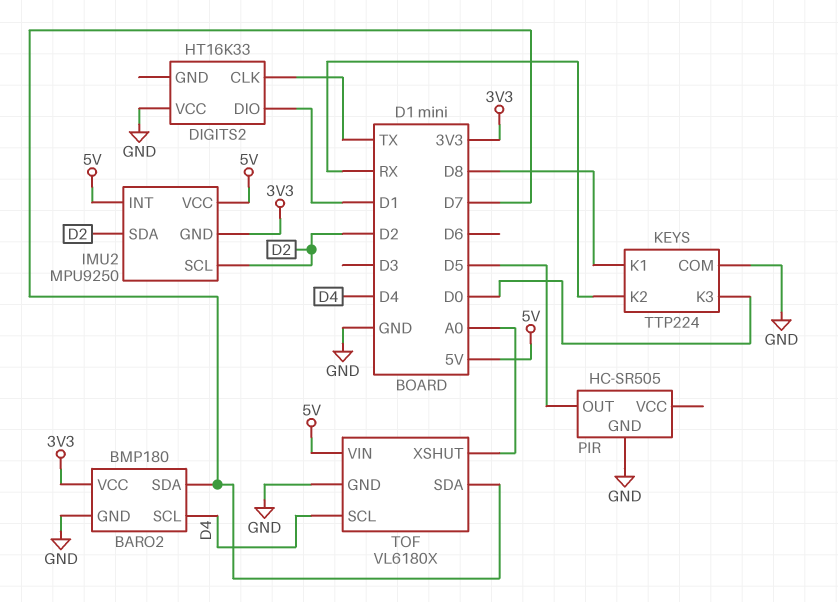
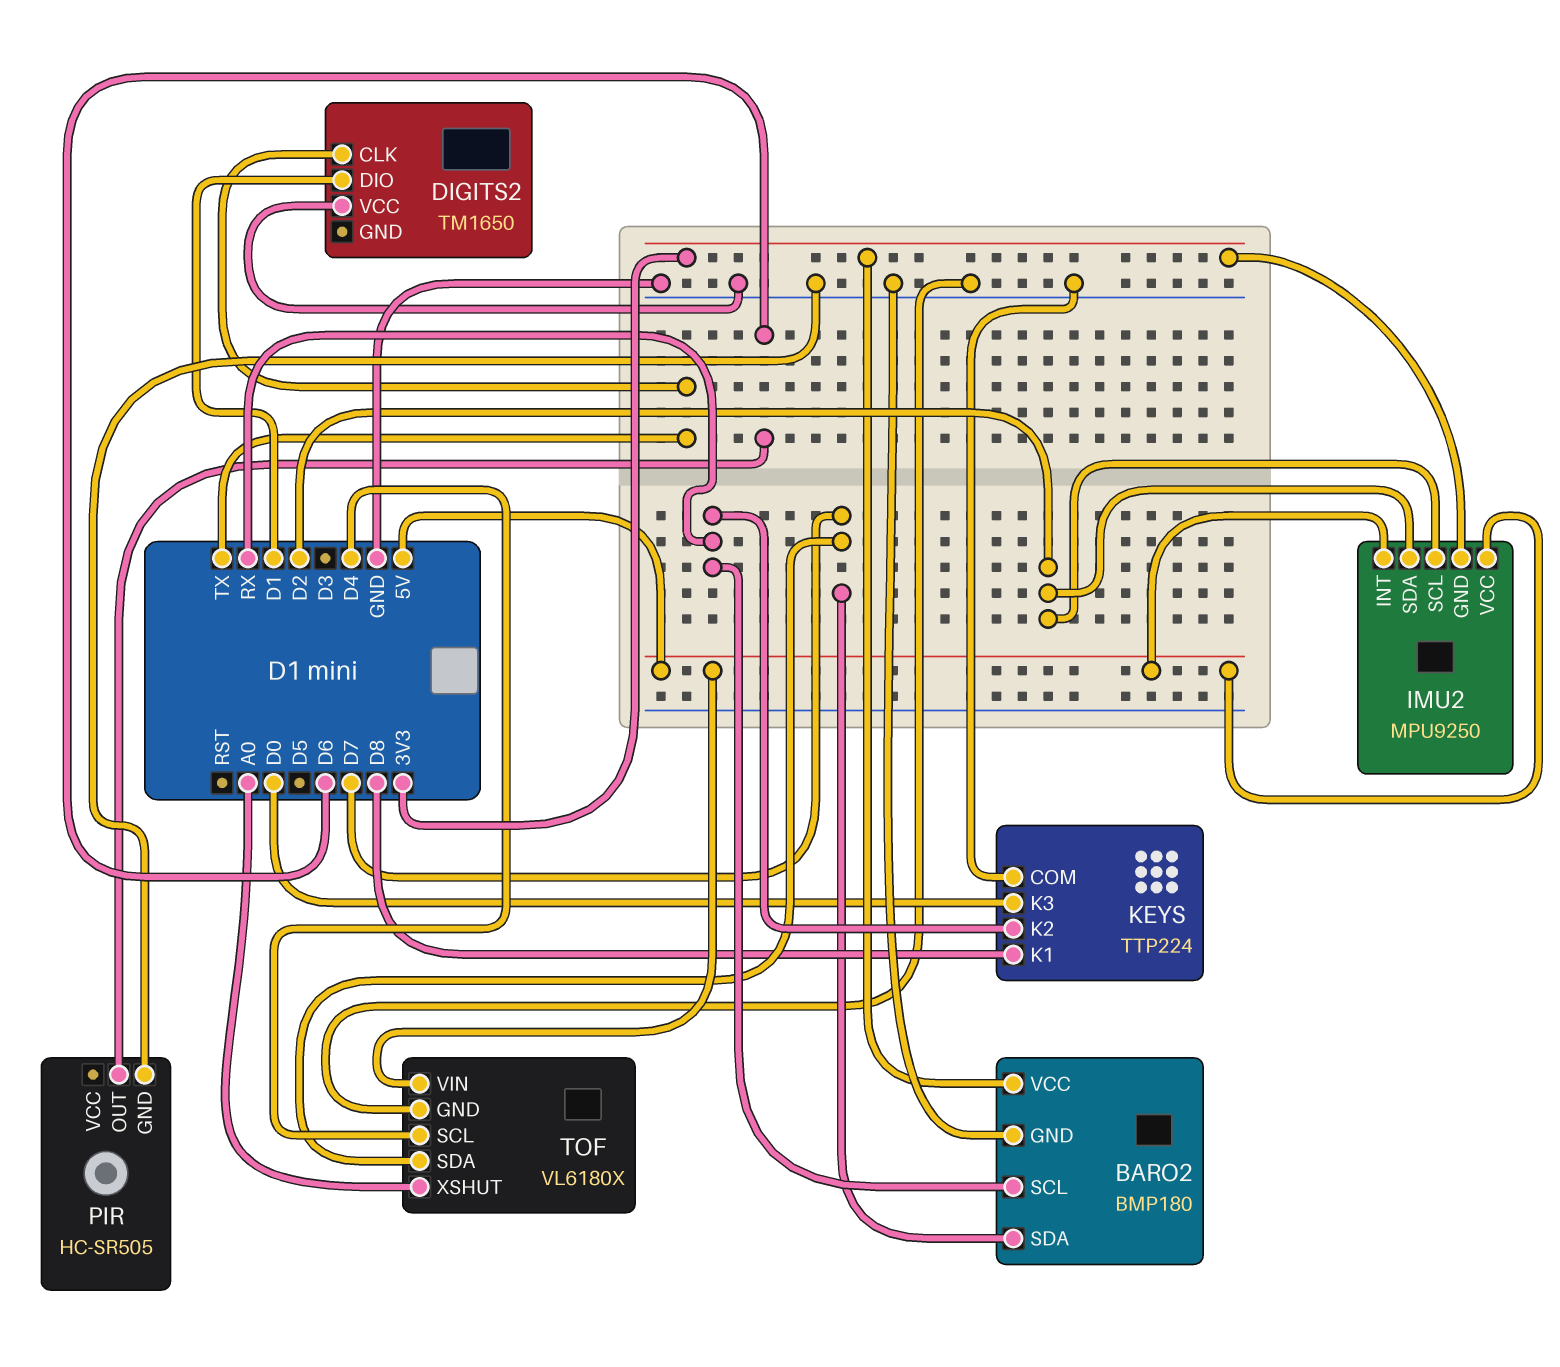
BARO2 pin SCL: D4 -> RX
DIGITS2: HT16K33 -> TM1650
PIR pin OUT: D5 -> D6

